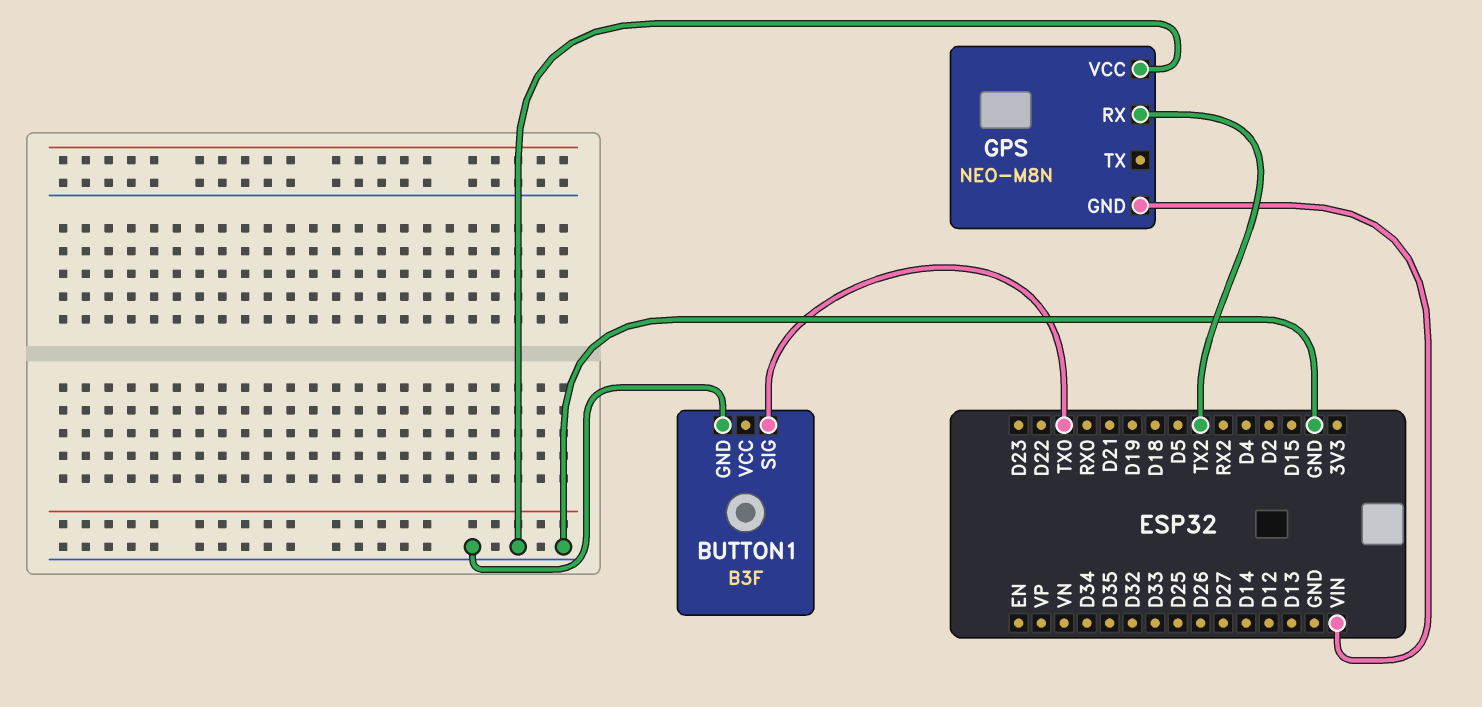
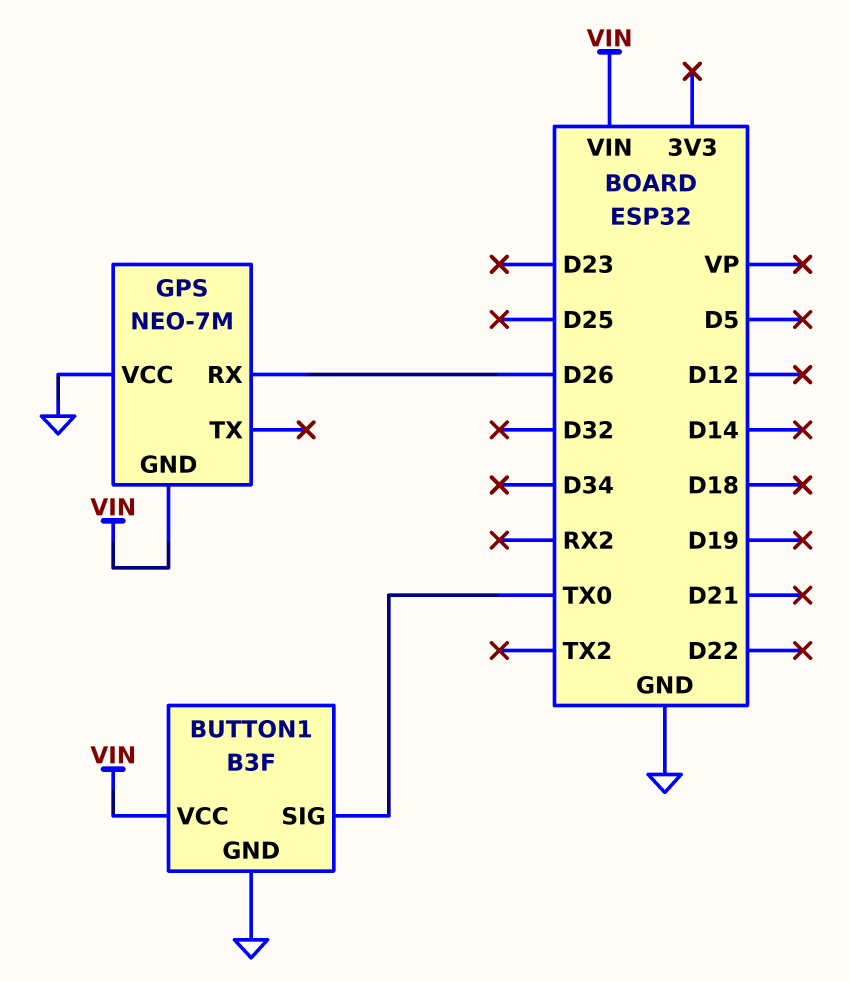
BUTTON1 pin VCC: none -> VIN
GPS: NEO-M8N -> NEO-7M
GPS pin RX: TX2 -> D26

